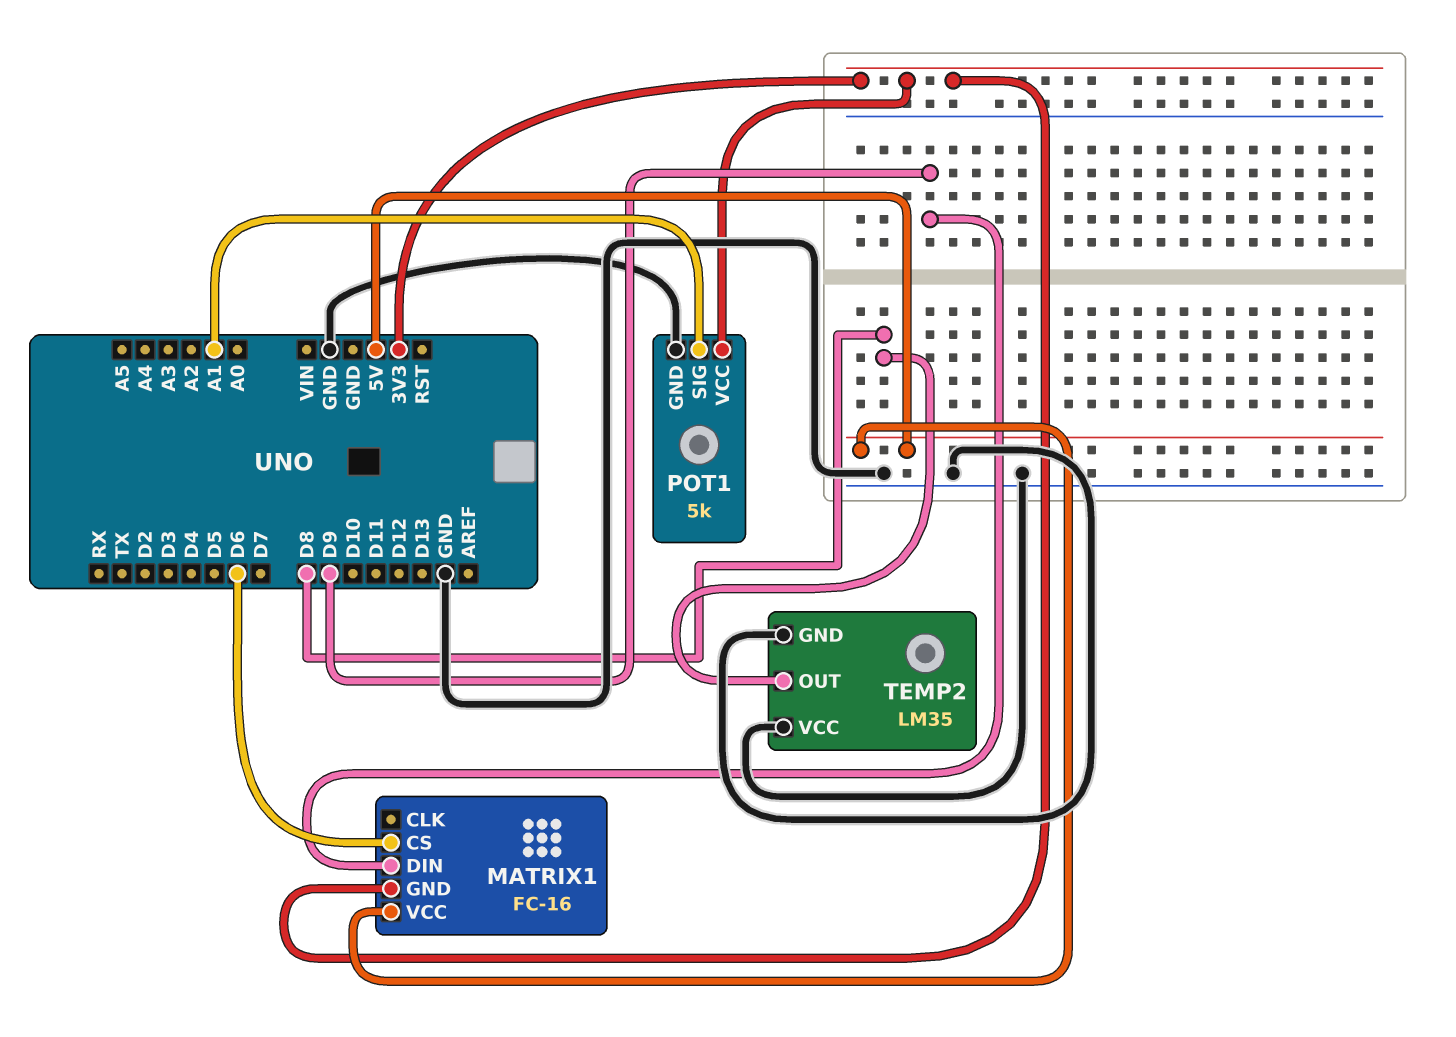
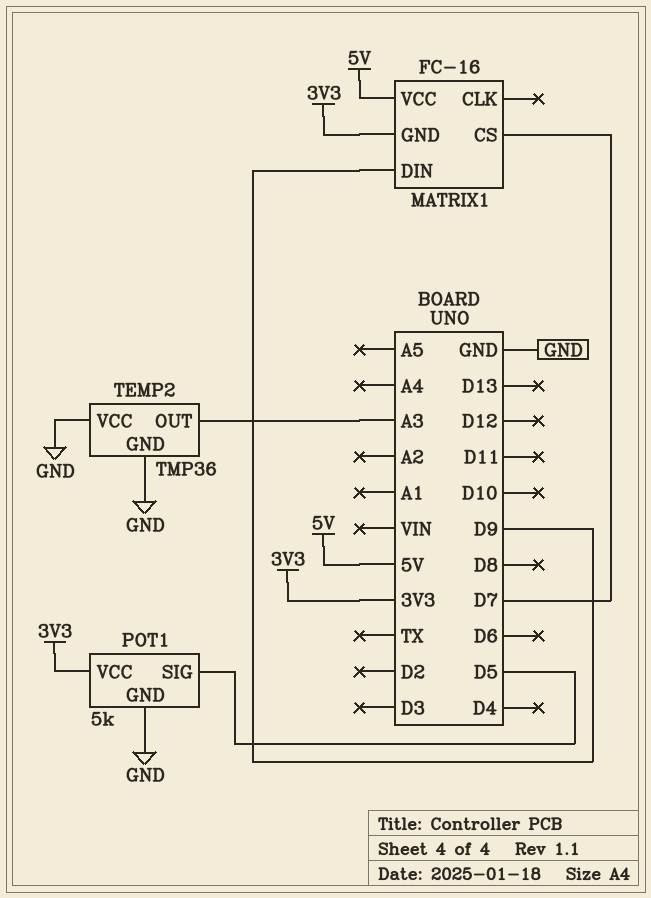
MATRIX1 pin CS: D6 -> D7
POT1 pin SIG: A1 -> D5
TEMP2: LM35 -> TMP36
TEMP2 pin OUT: D8 -> A3

